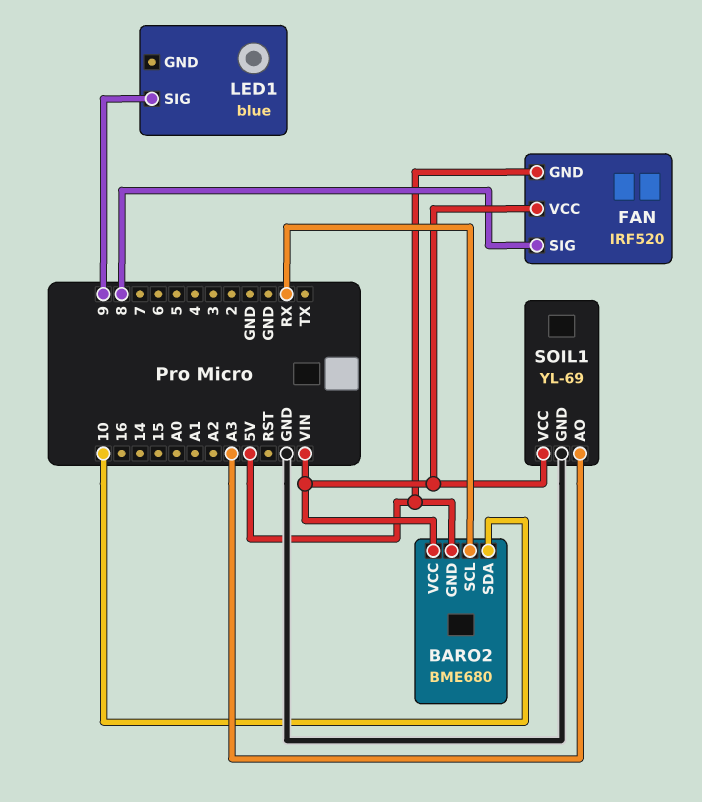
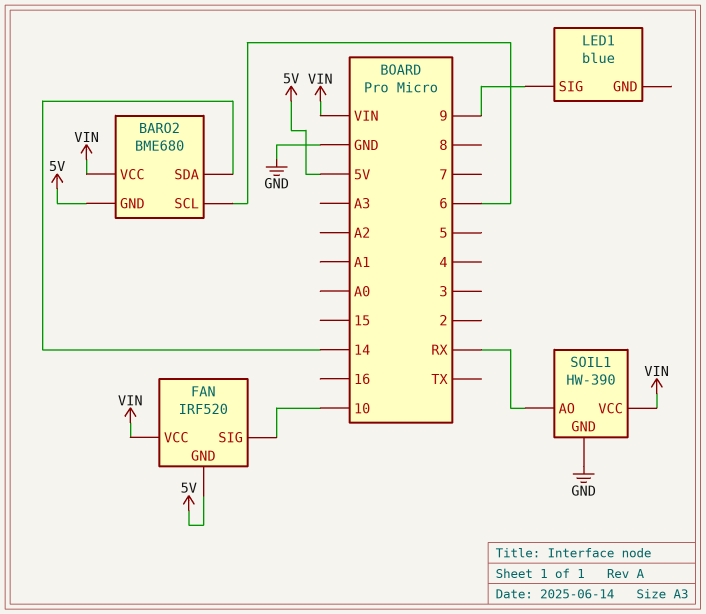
BARO2 pin SCL: RX -> 6
BARO2 pin SDA: 10 -> 14
FAN pin SIG: 8 -> 10
SOIL1: YL-69 -> HW-390
SOIL1 pin AO: A3 -> RX

